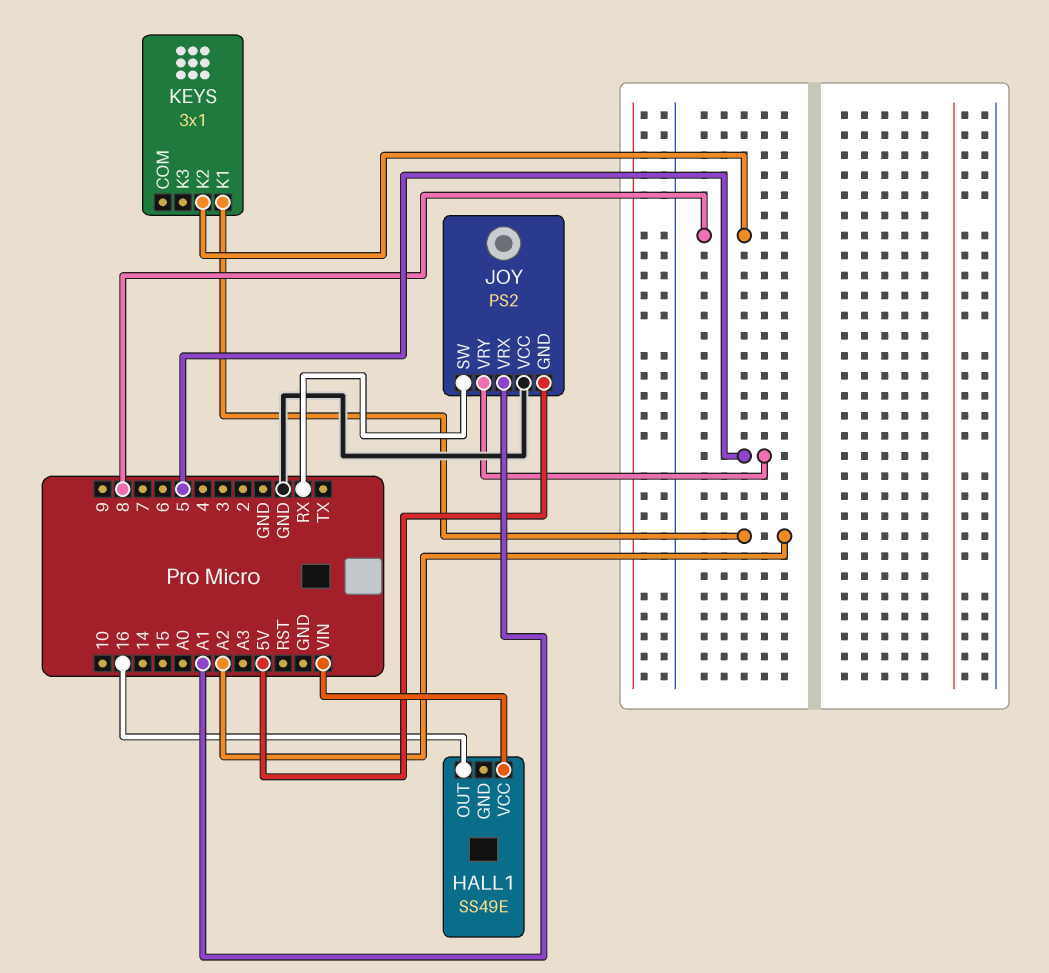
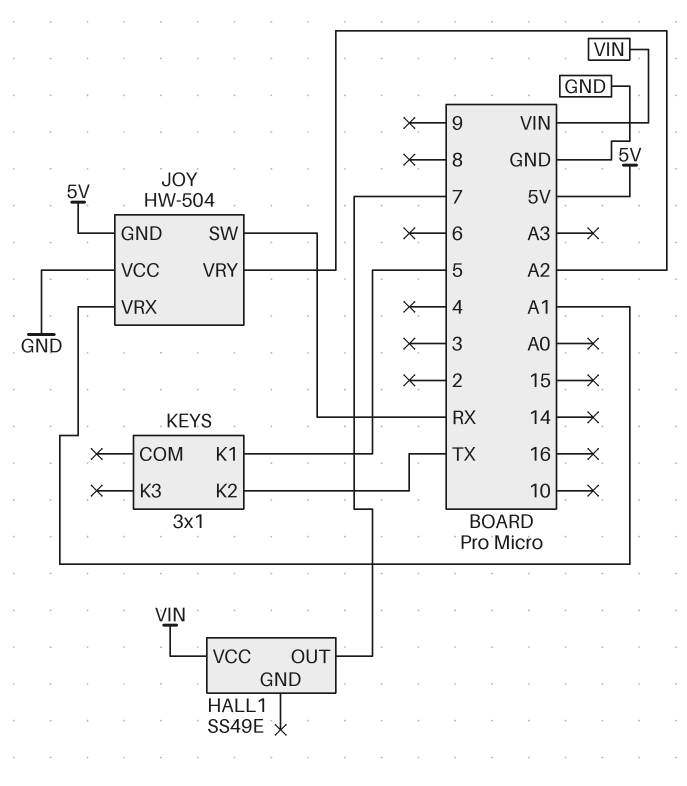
HALL1 pin OUT: 16 -> 7
JOY: PS2 -> HW-504
JOY pin VRY: 5 -> A2
KEYS pin K1: A2 -> 5
KEYS pin K2: 8 -> TX

